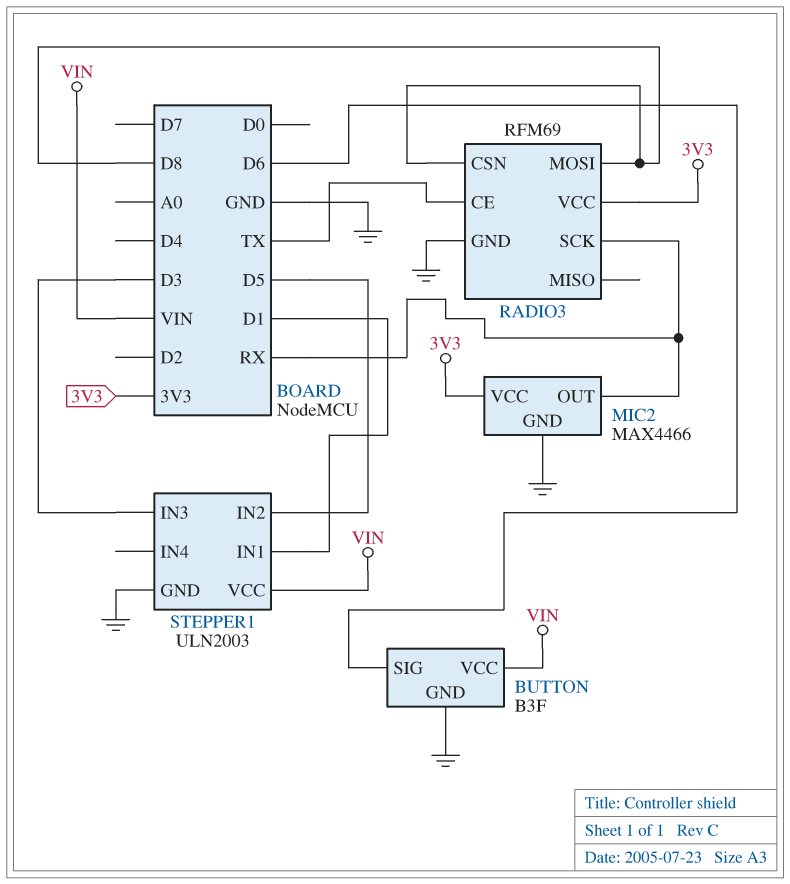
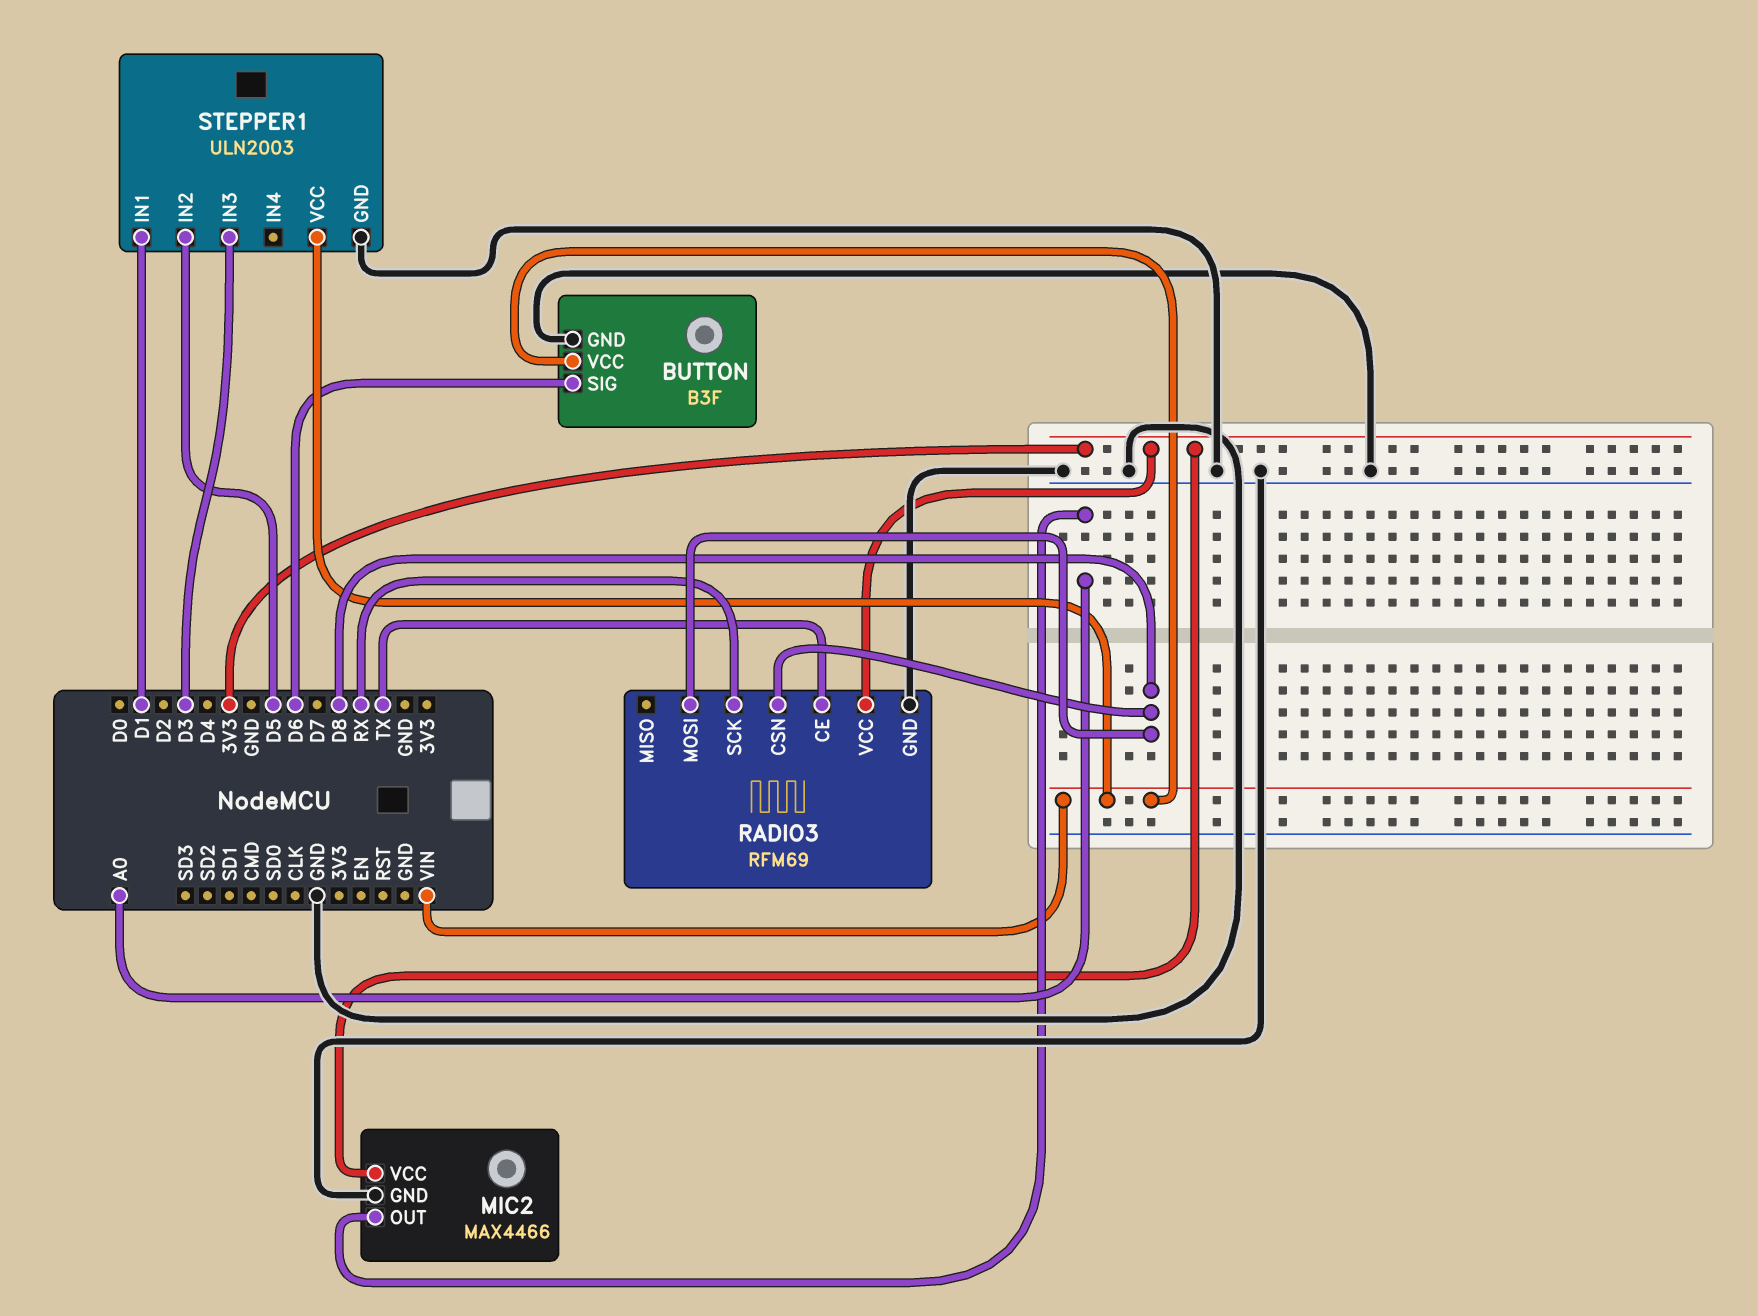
MIC2 pin OUT: RX -> A0

